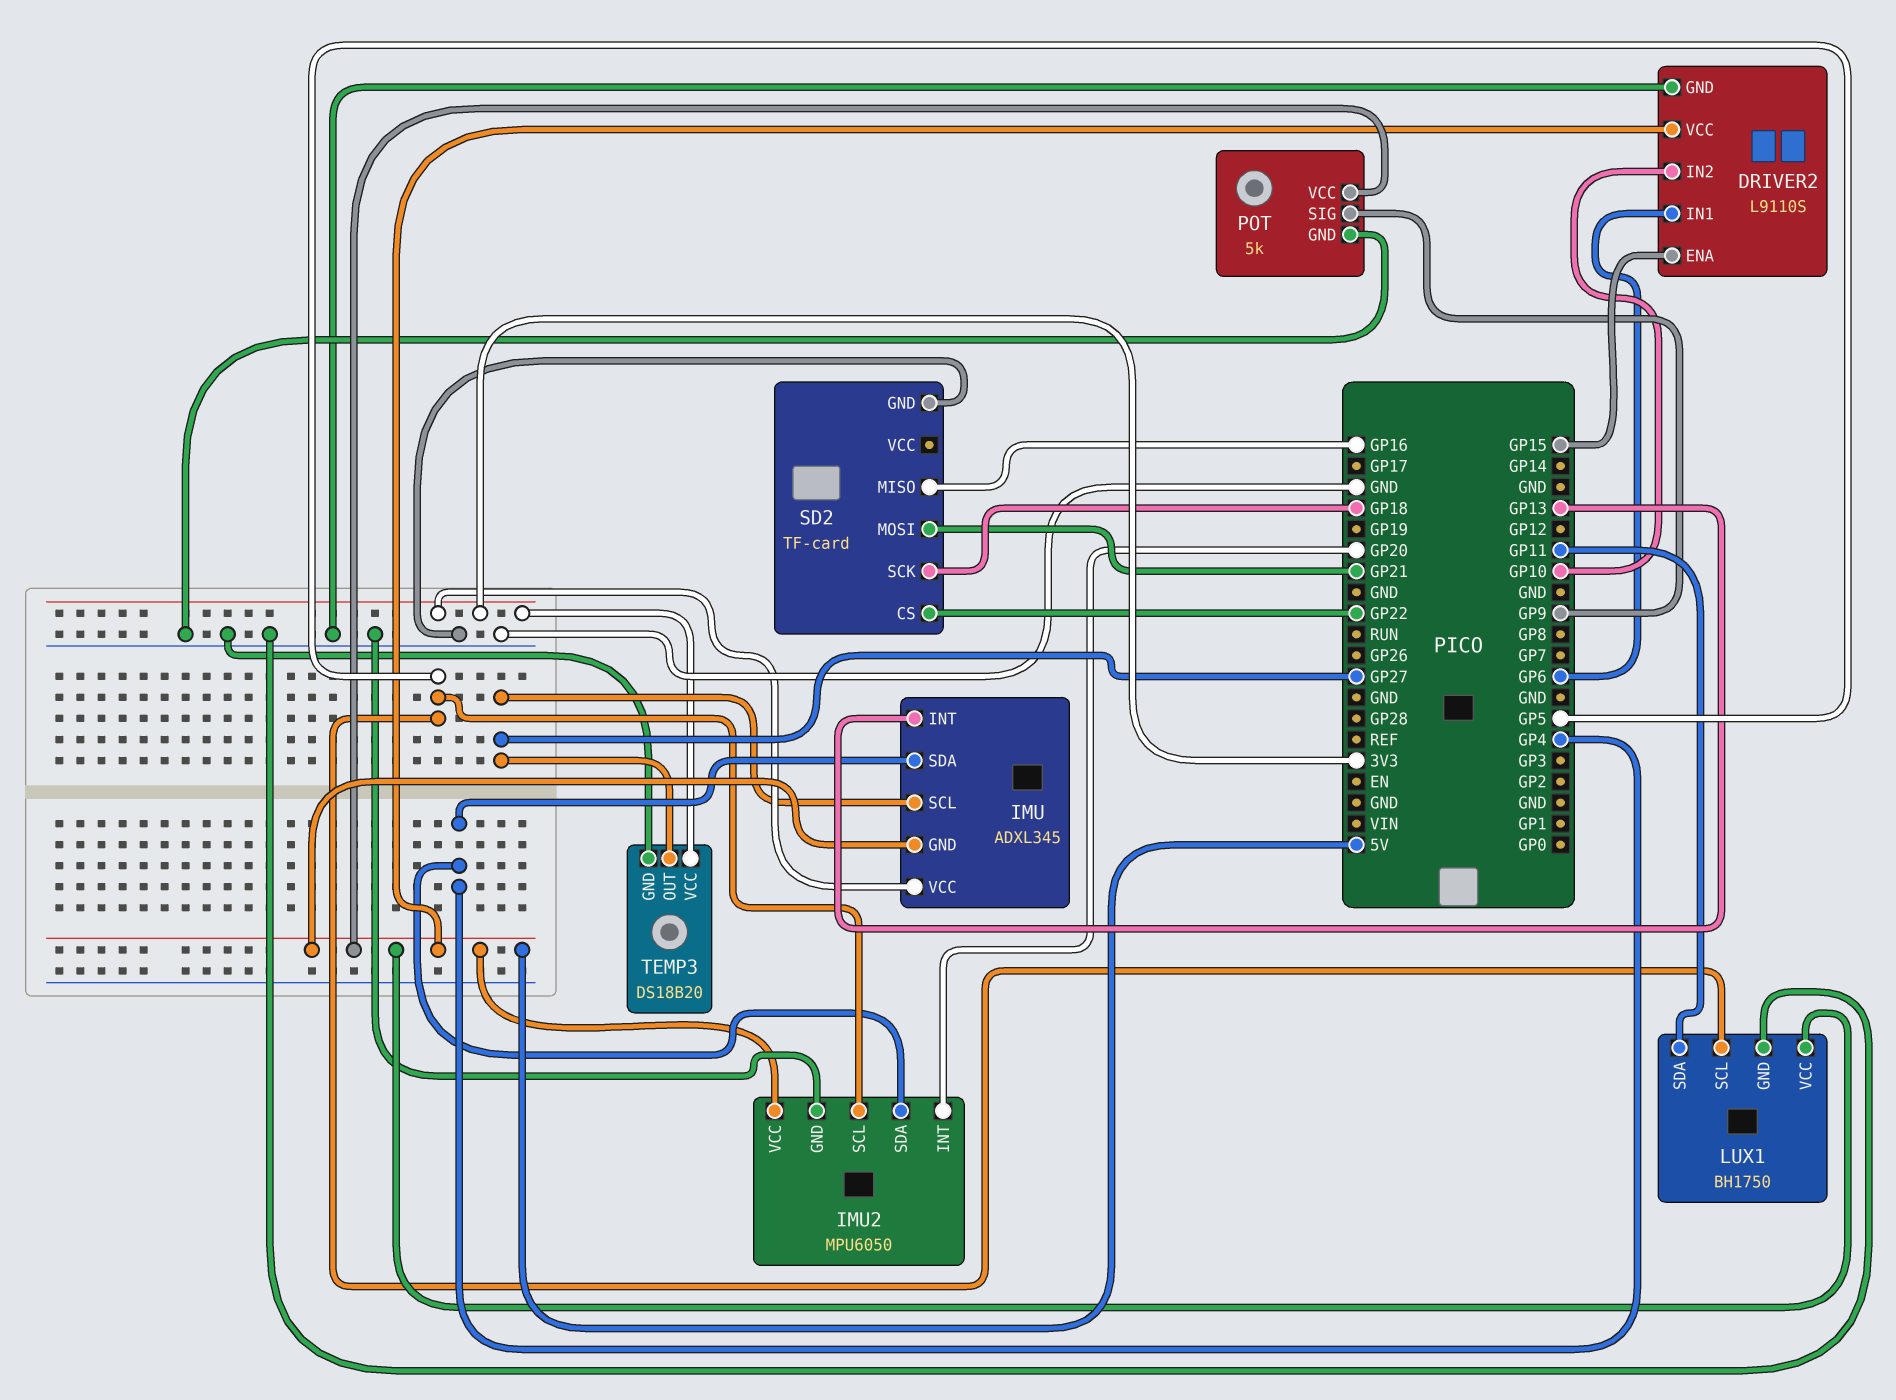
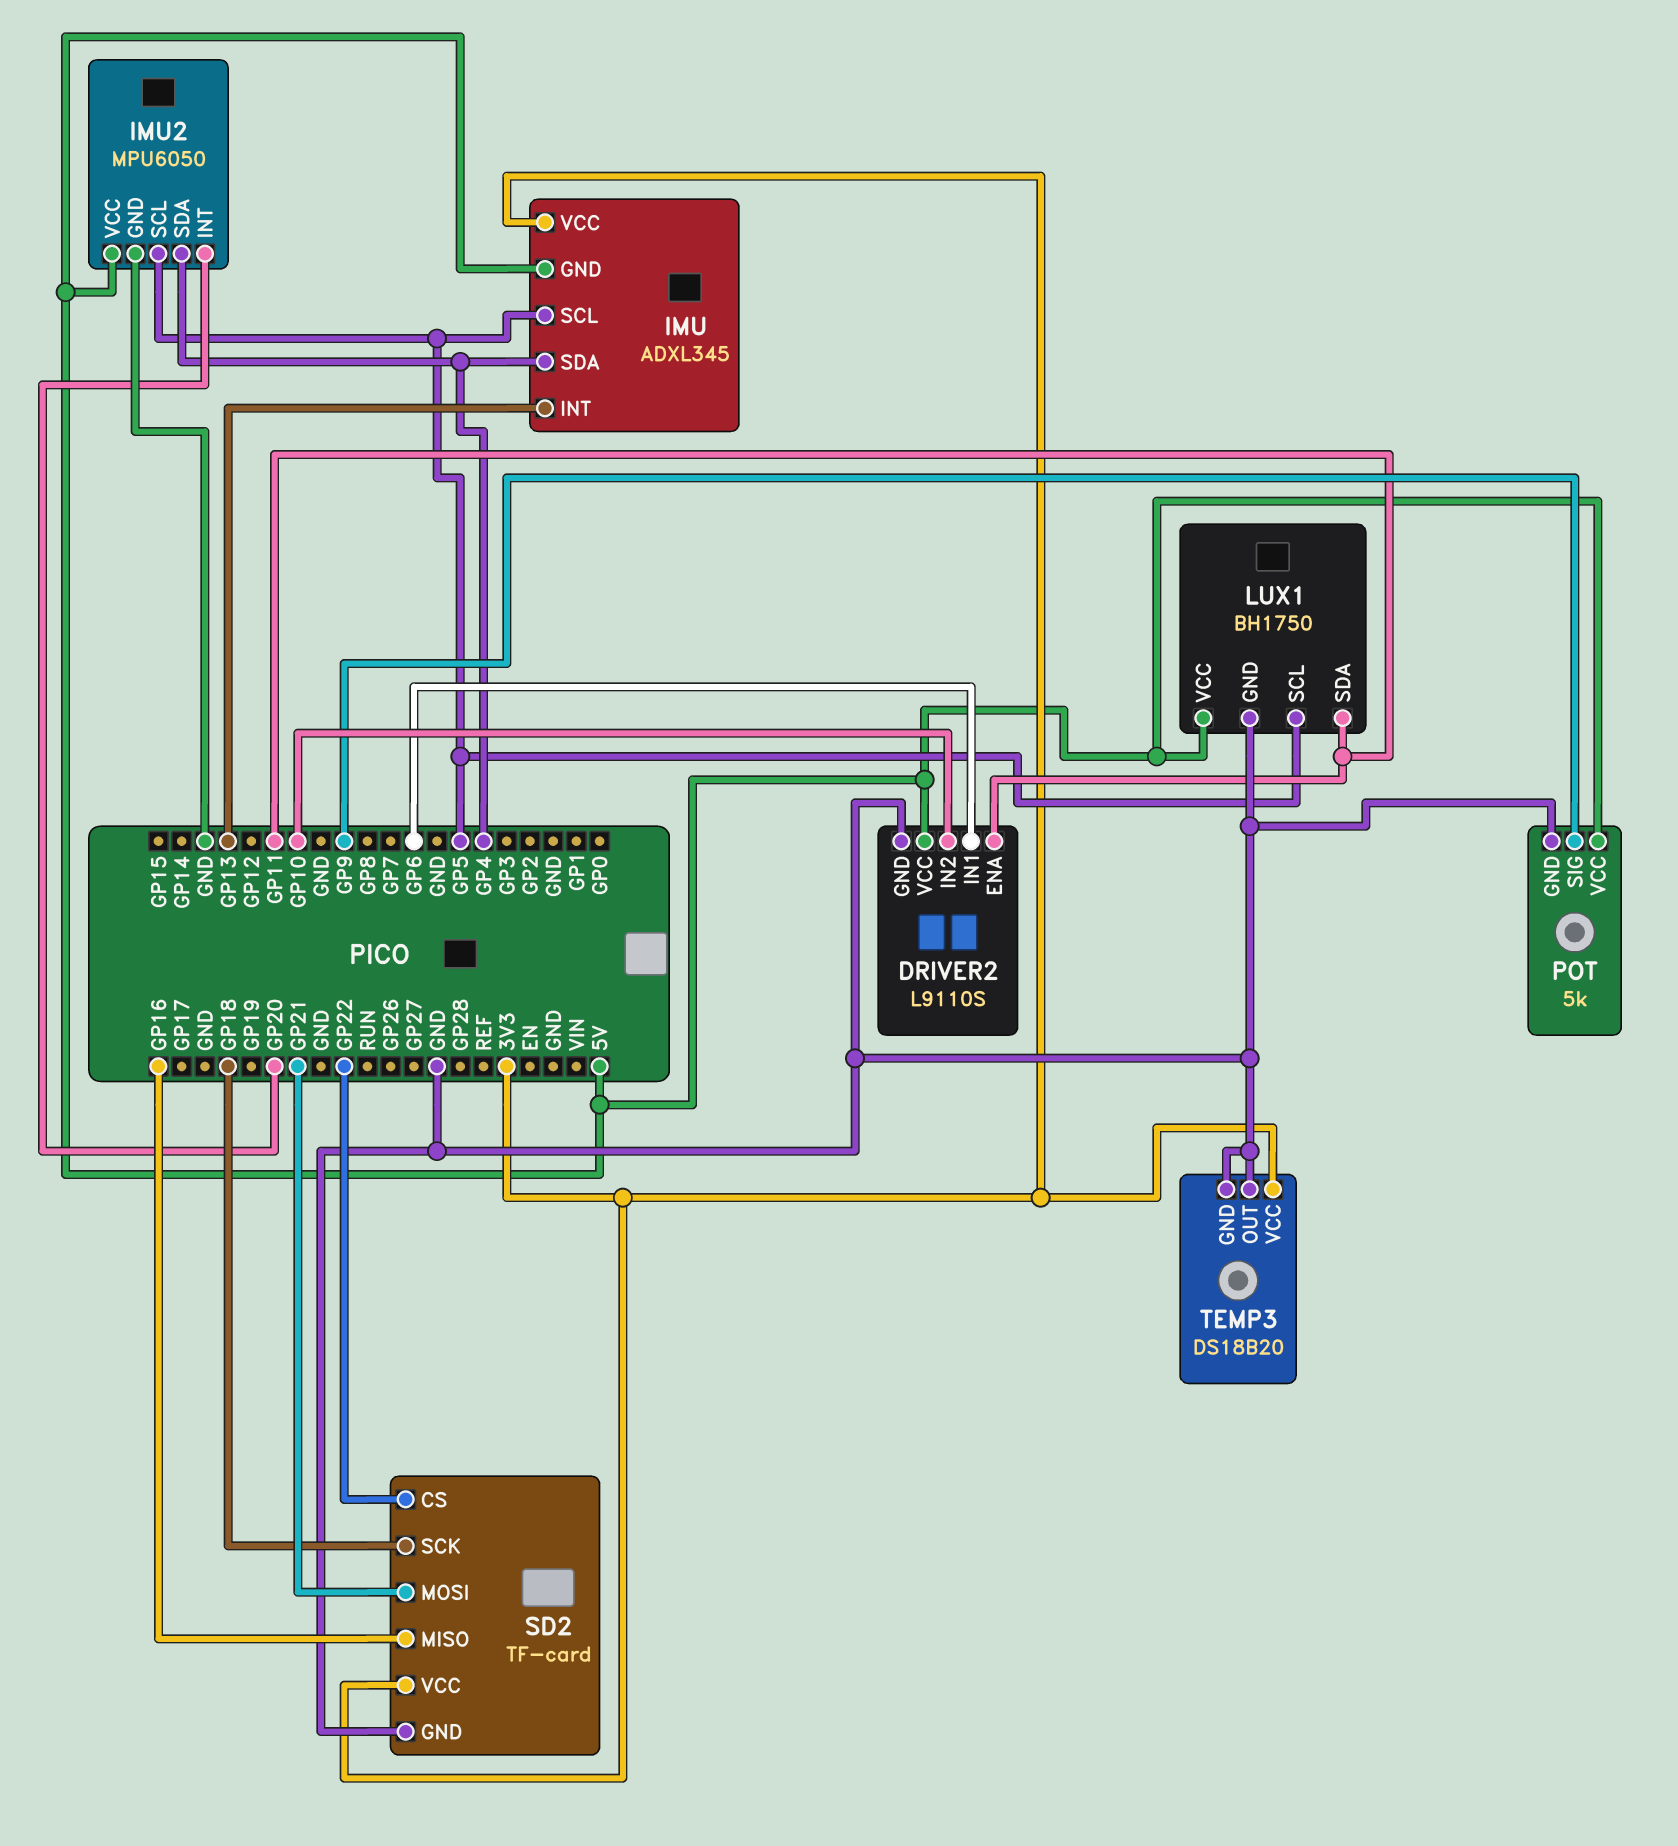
DRIVER2 pin ENA: GP15 -> GP11
IMU pin SCL: GP27 -> GP5
SD2 pin VCC: none -> 3V3
TEMP3 pin OUT: GP27 -> GND

